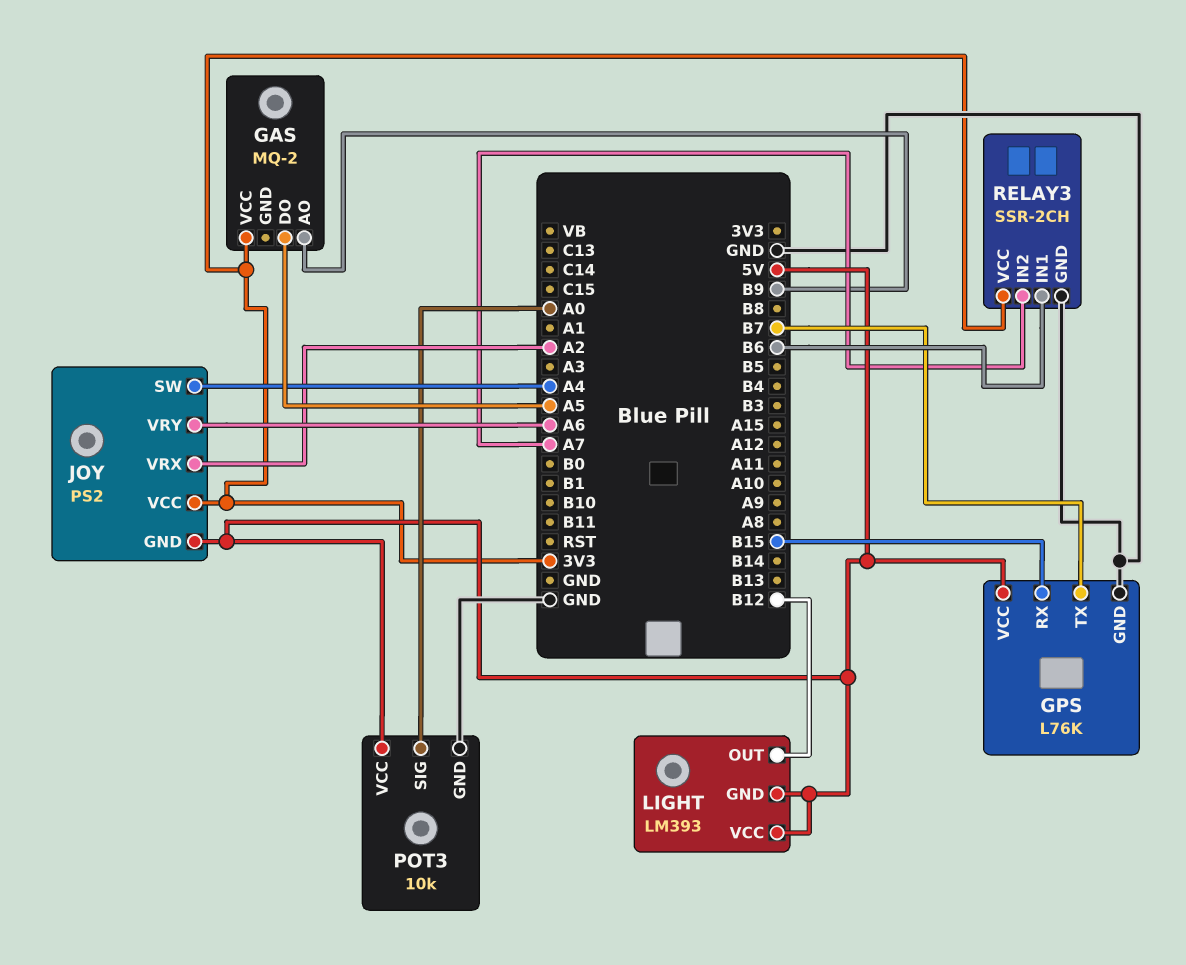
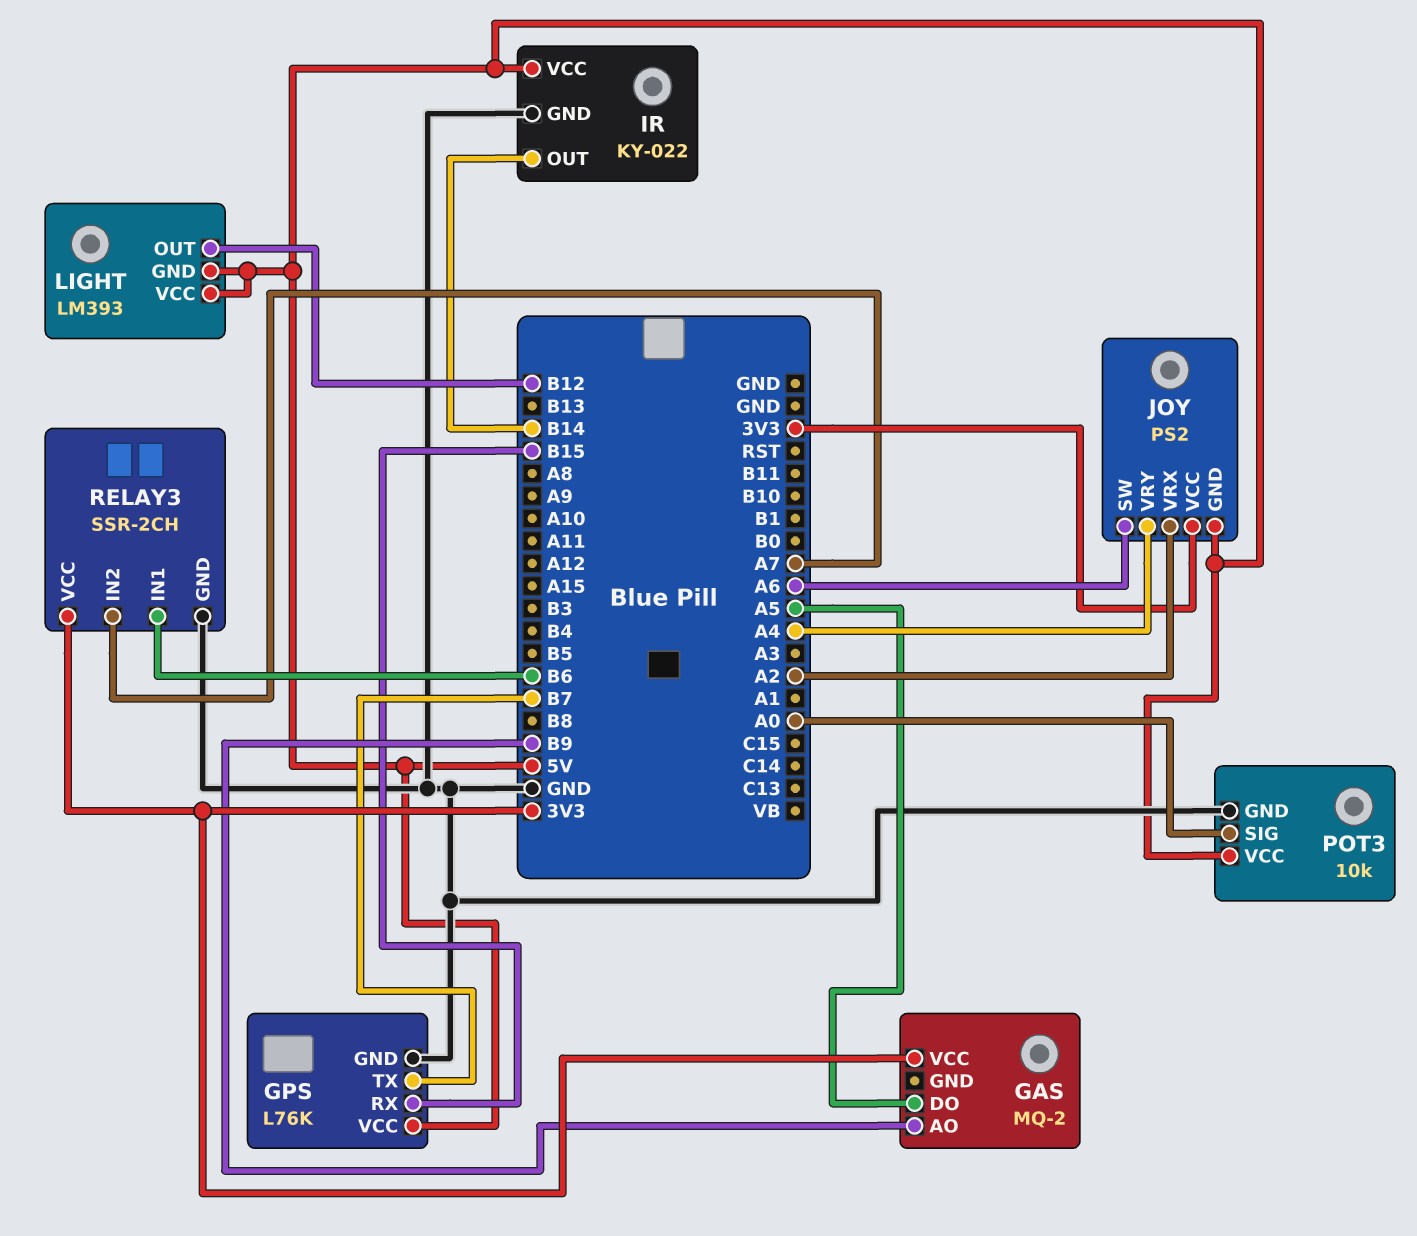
IR: none -> KY-022
IR pin GND: none -> GND
IR pin OUT: none -> B14
IR pin VCC: none -> 5V
JOY pin SW: A4 -> A6
JOY pin VRY: A6 -> A4

